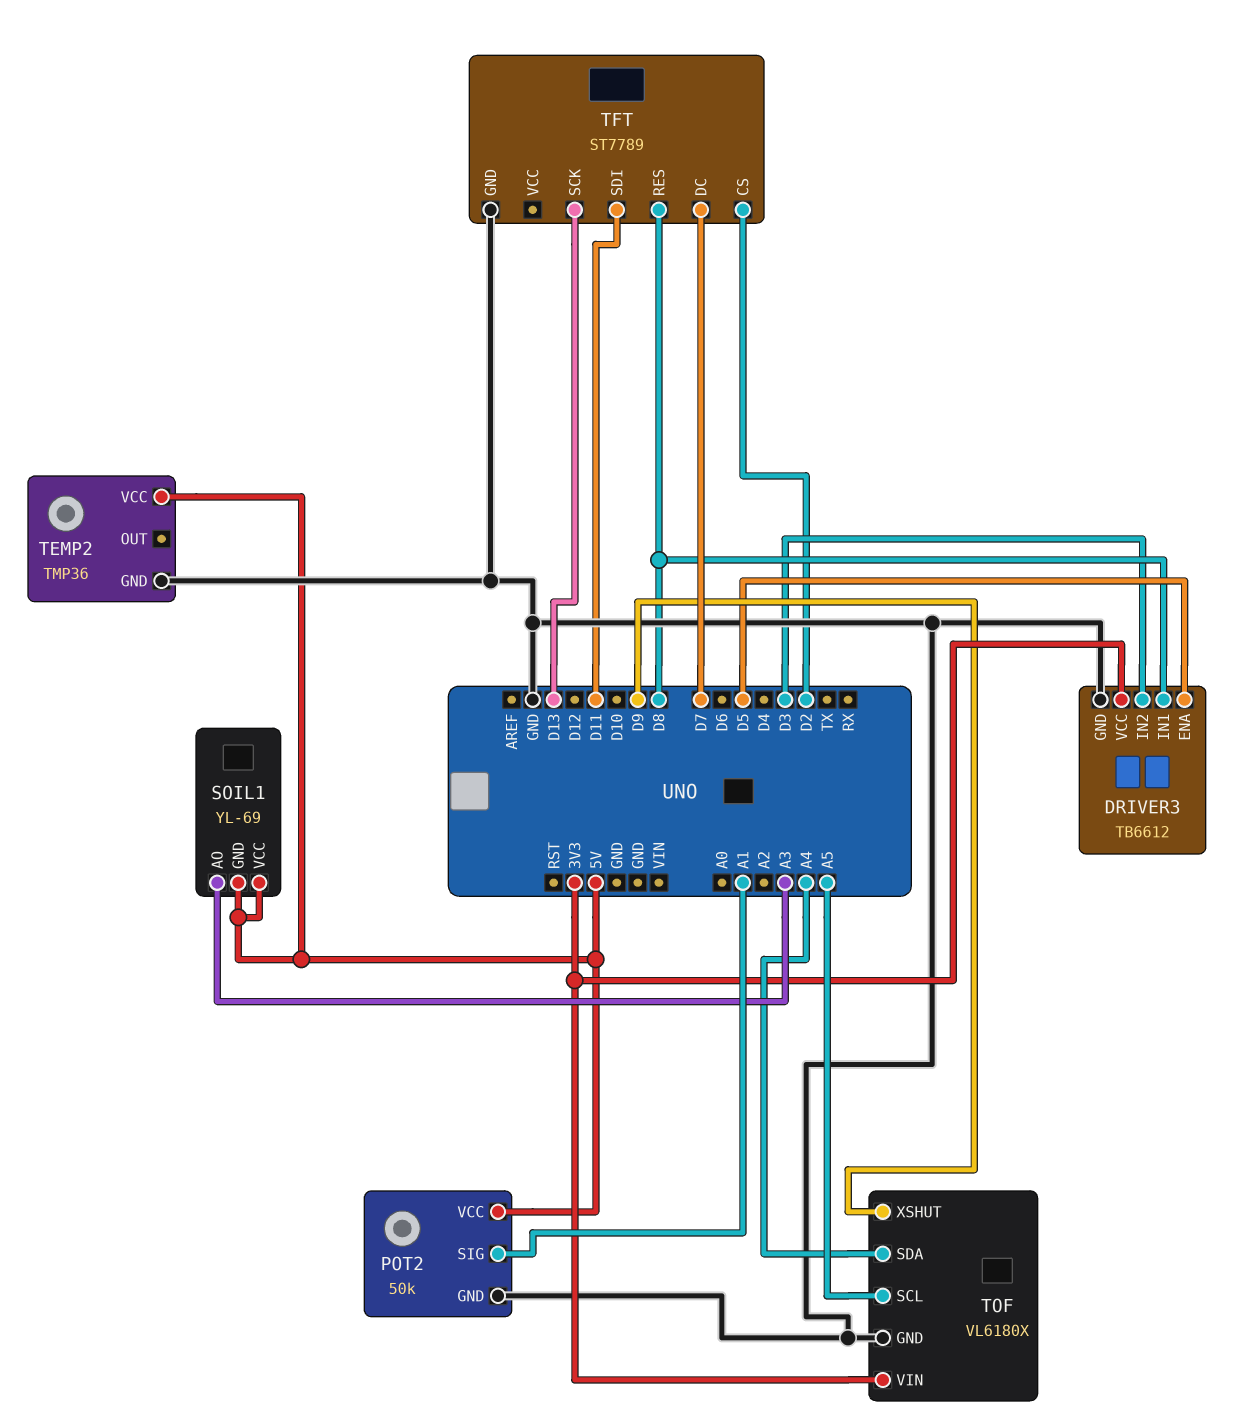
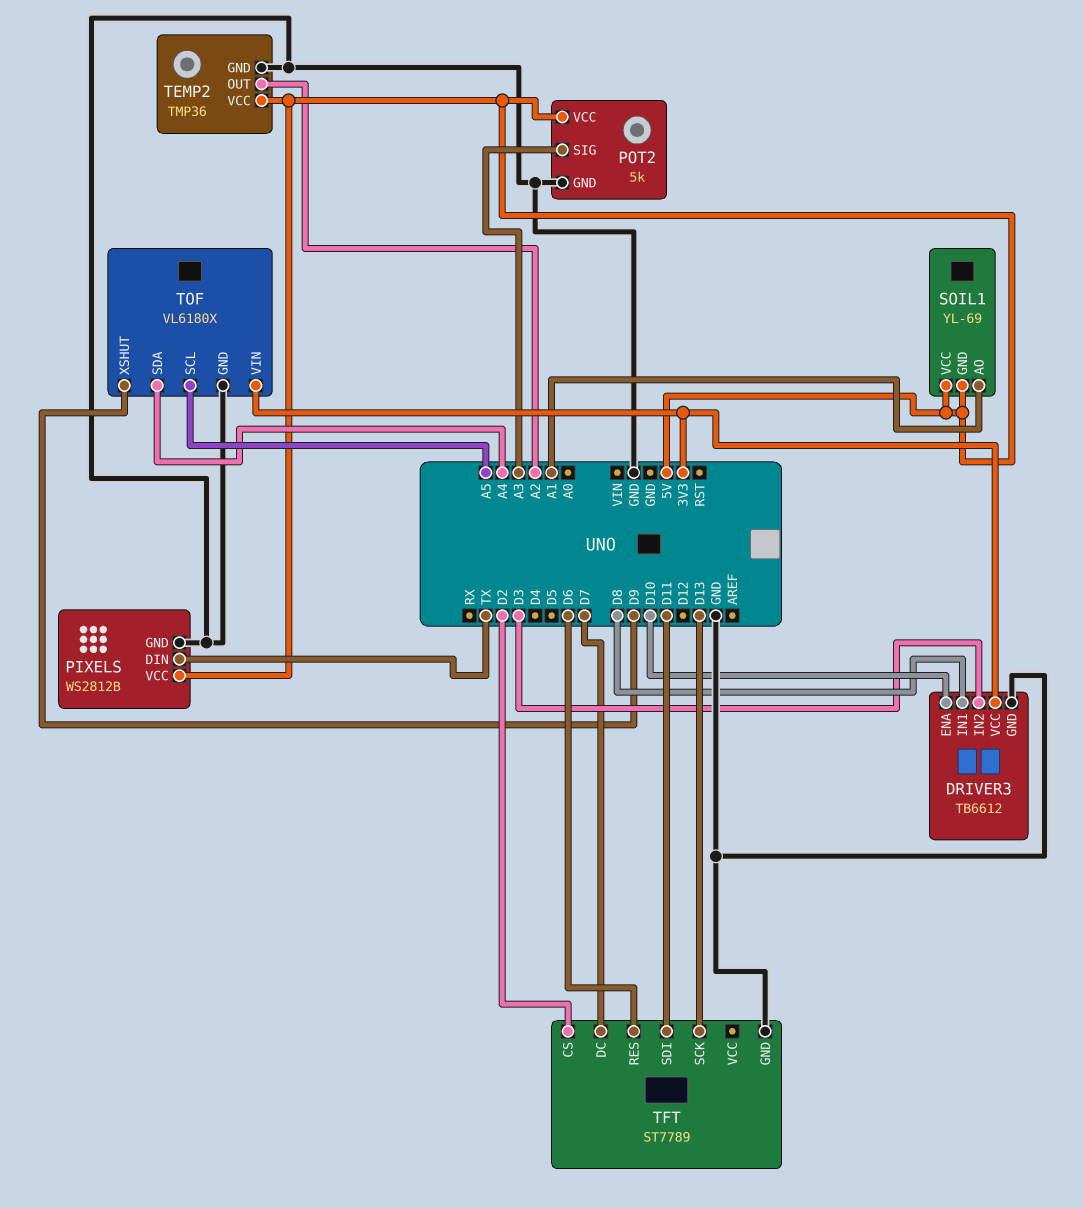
DRIVER3 pin ENA: D5 -> D10
PIXELS: none -> WS2812B
PIXELS pin DIN: none -> TX
PIXELS pin GND: none -> GND
PIXELS pin VCC: none -> 5V
POT2: 50k -> 5k
POT2 pin SIG: A1 -> A3
SOIL1 pin AO: A3 -> A1
TEMP2 pin OUT: none -> A2
TFT pin RES: D8 -> D6

